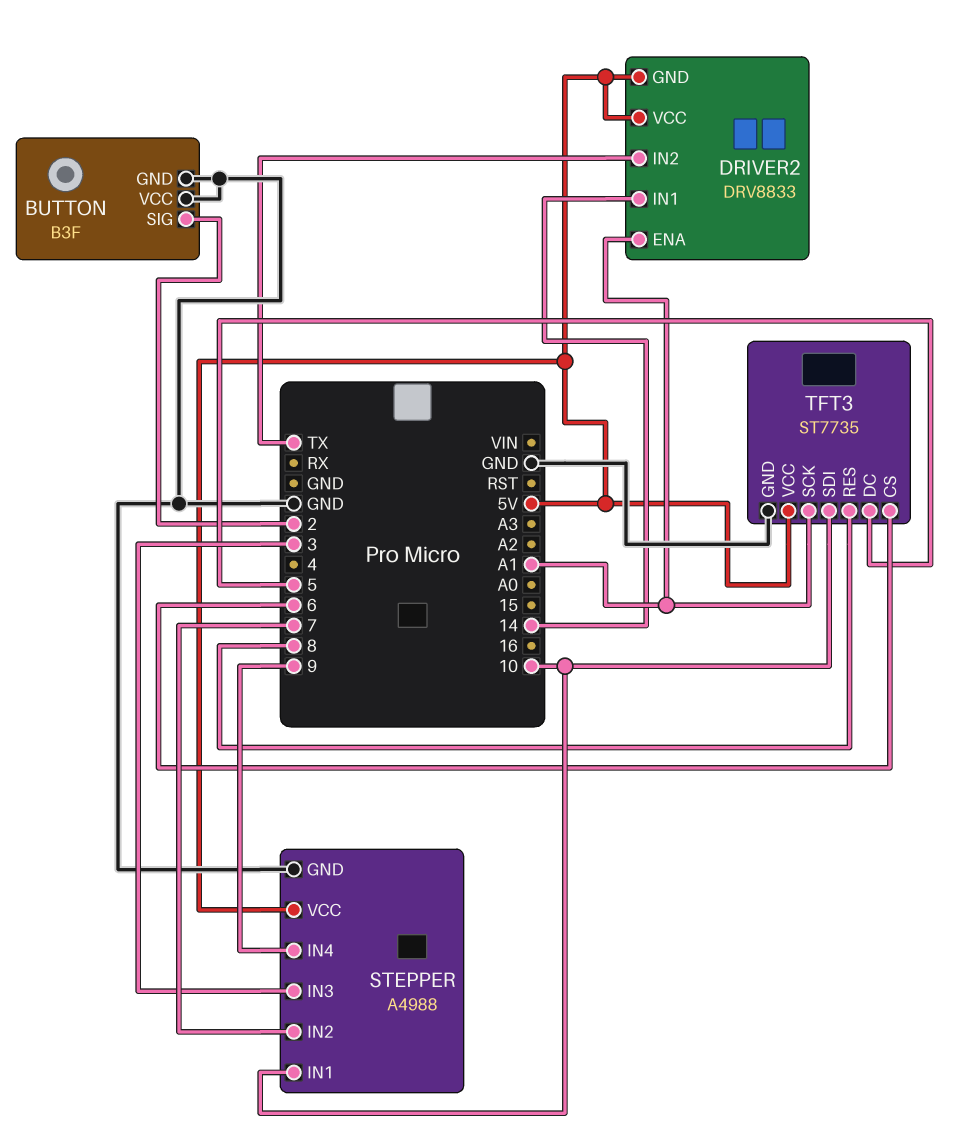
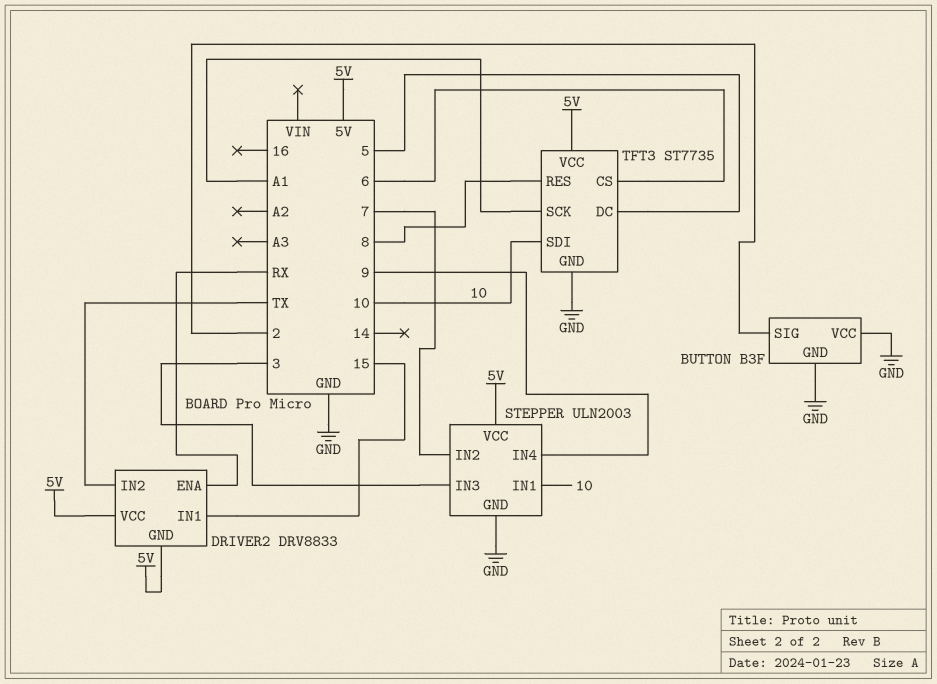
DRIVER2 pin ENA: A1 -> RX
DRIVER2 pin IN1: 14 -> 15
STEPPER: A4988 -> ULN2003

